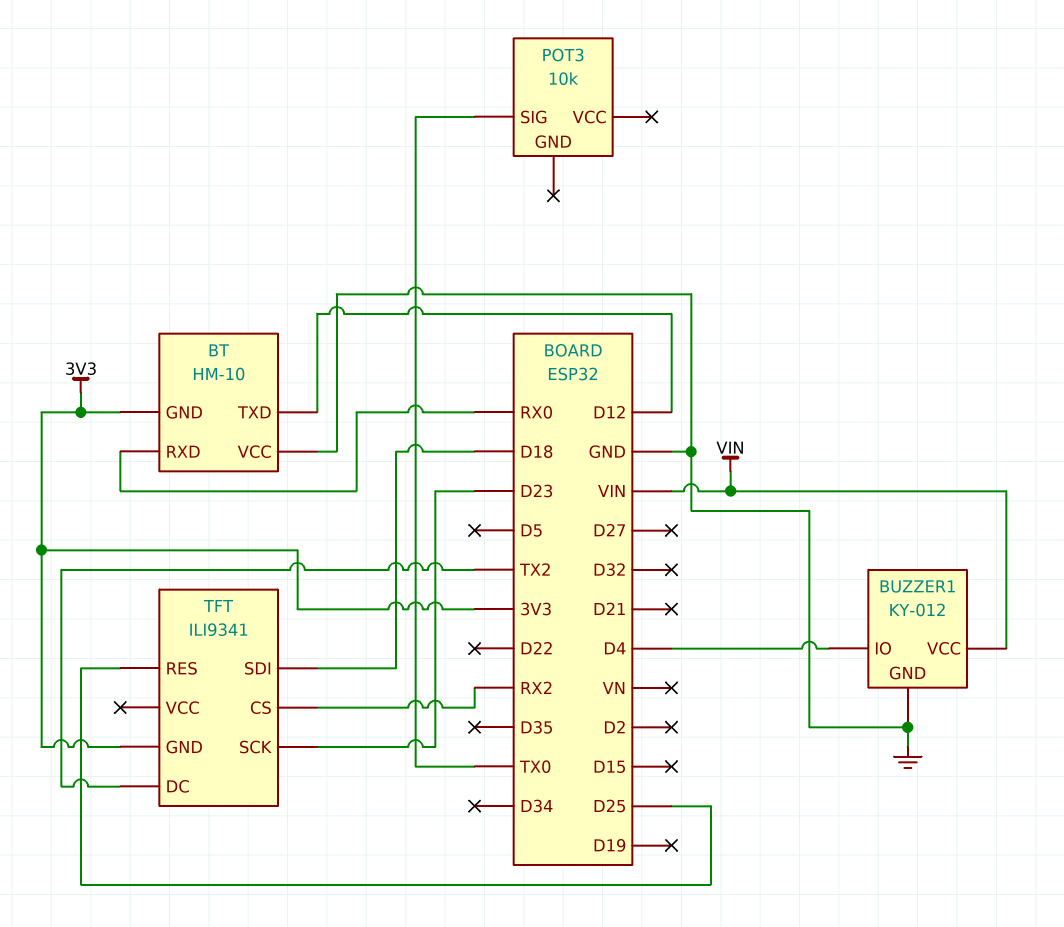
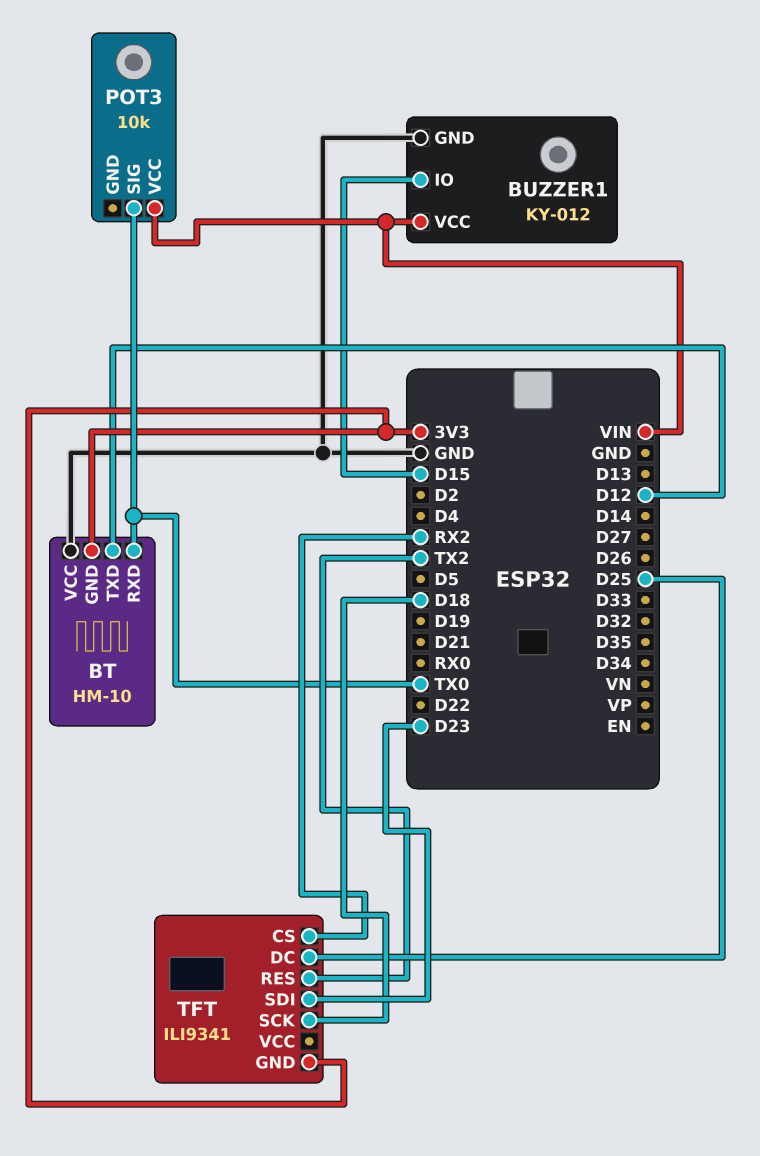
BT pin RXD: RX0 -> TX0
BUZZER1 pin IO: D4 -> D15
POT3 pin VCC: none -> VIN
TFT pin DC: TX2 -> D25
TFT pin RES: D25 -> TX2
TFT pin SCK: D23 -> D18
TFT pin SDI: D18 -> D23

